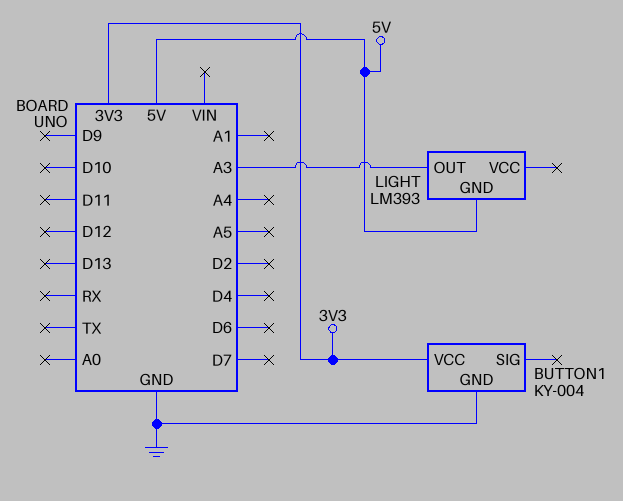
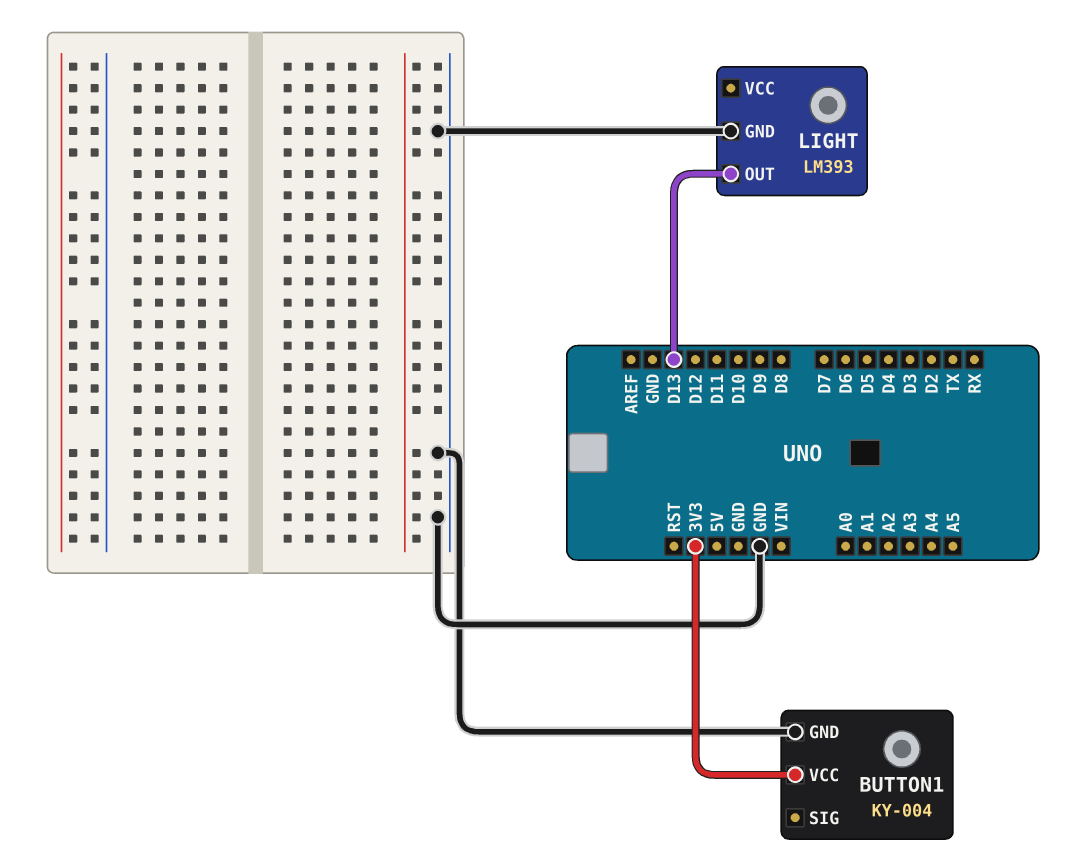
LIGHT pin GND: 5V -> GND
LIGHT pin OUT: A3 -> D13

